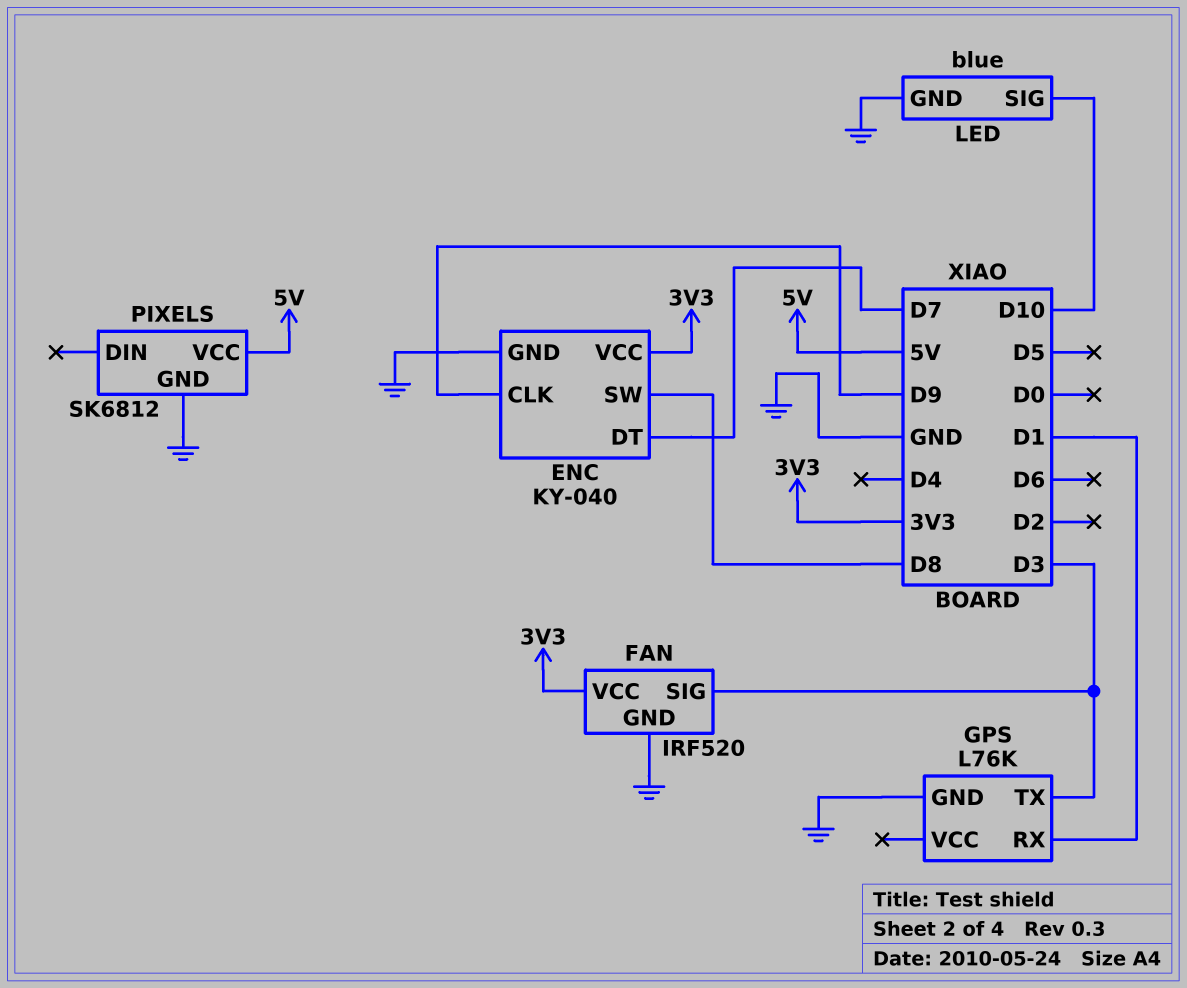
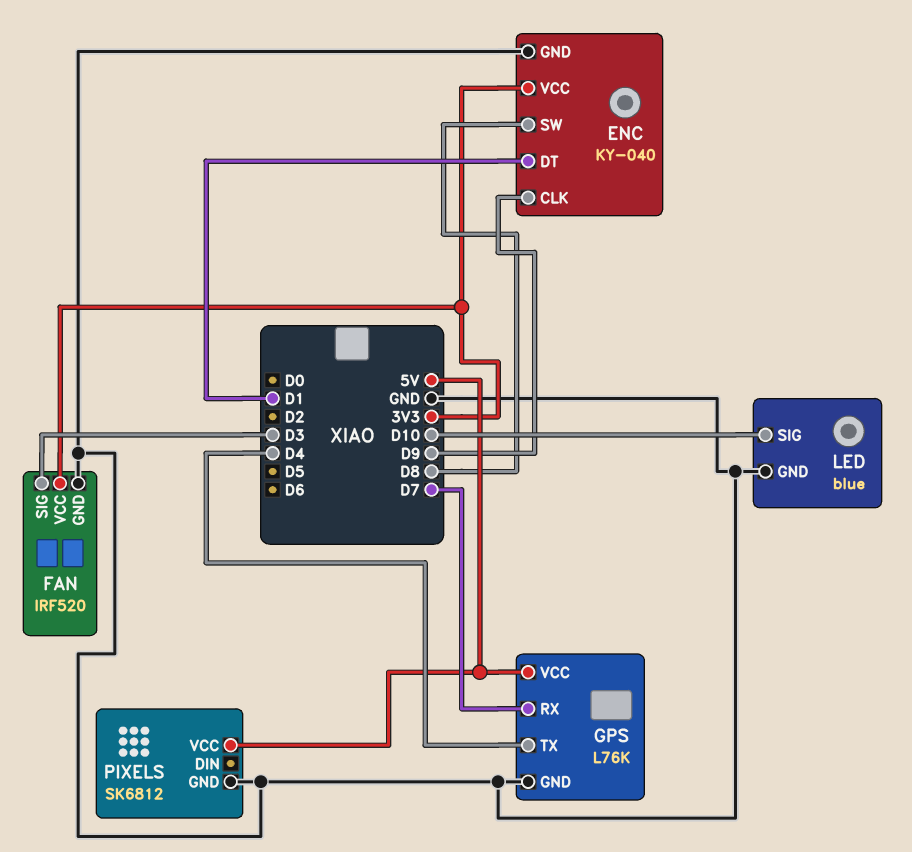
ENC pin DT: D7 -> D1
GPS pin RX: D1 -> D7
GPS pin TX: D3 -> D4
GPS pin VCC: none -> 5V

